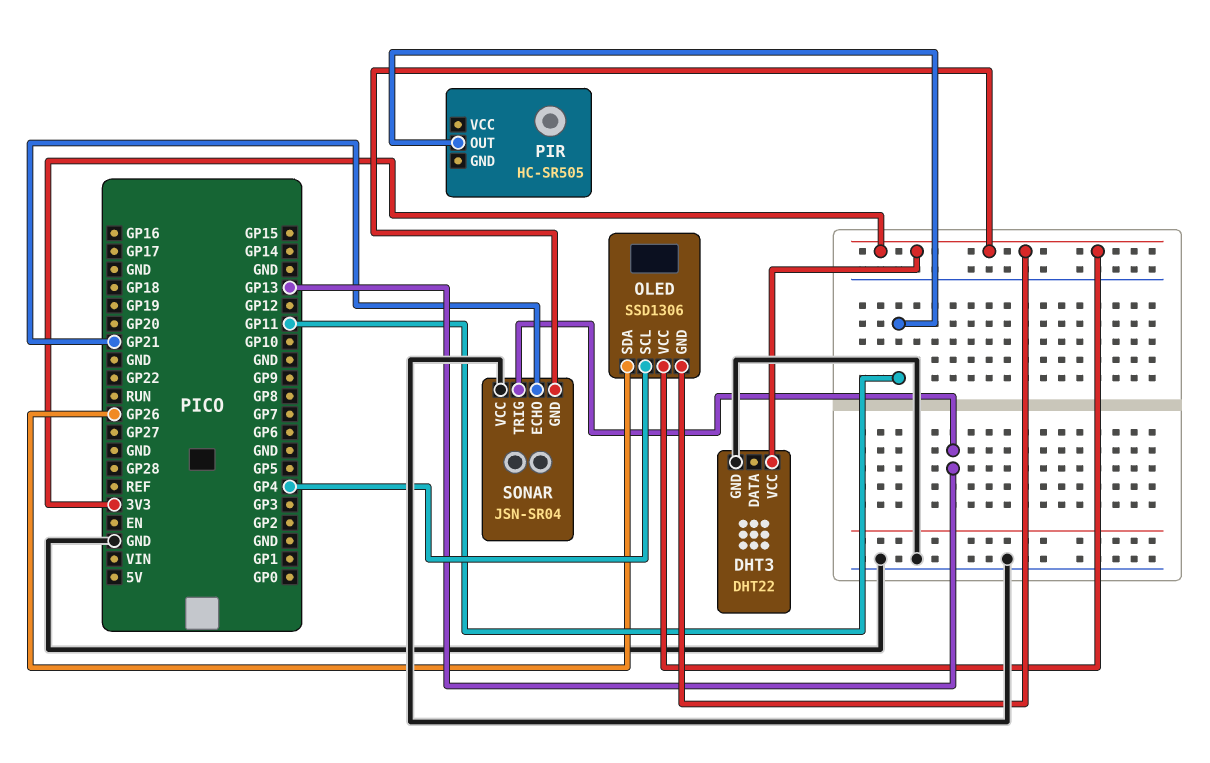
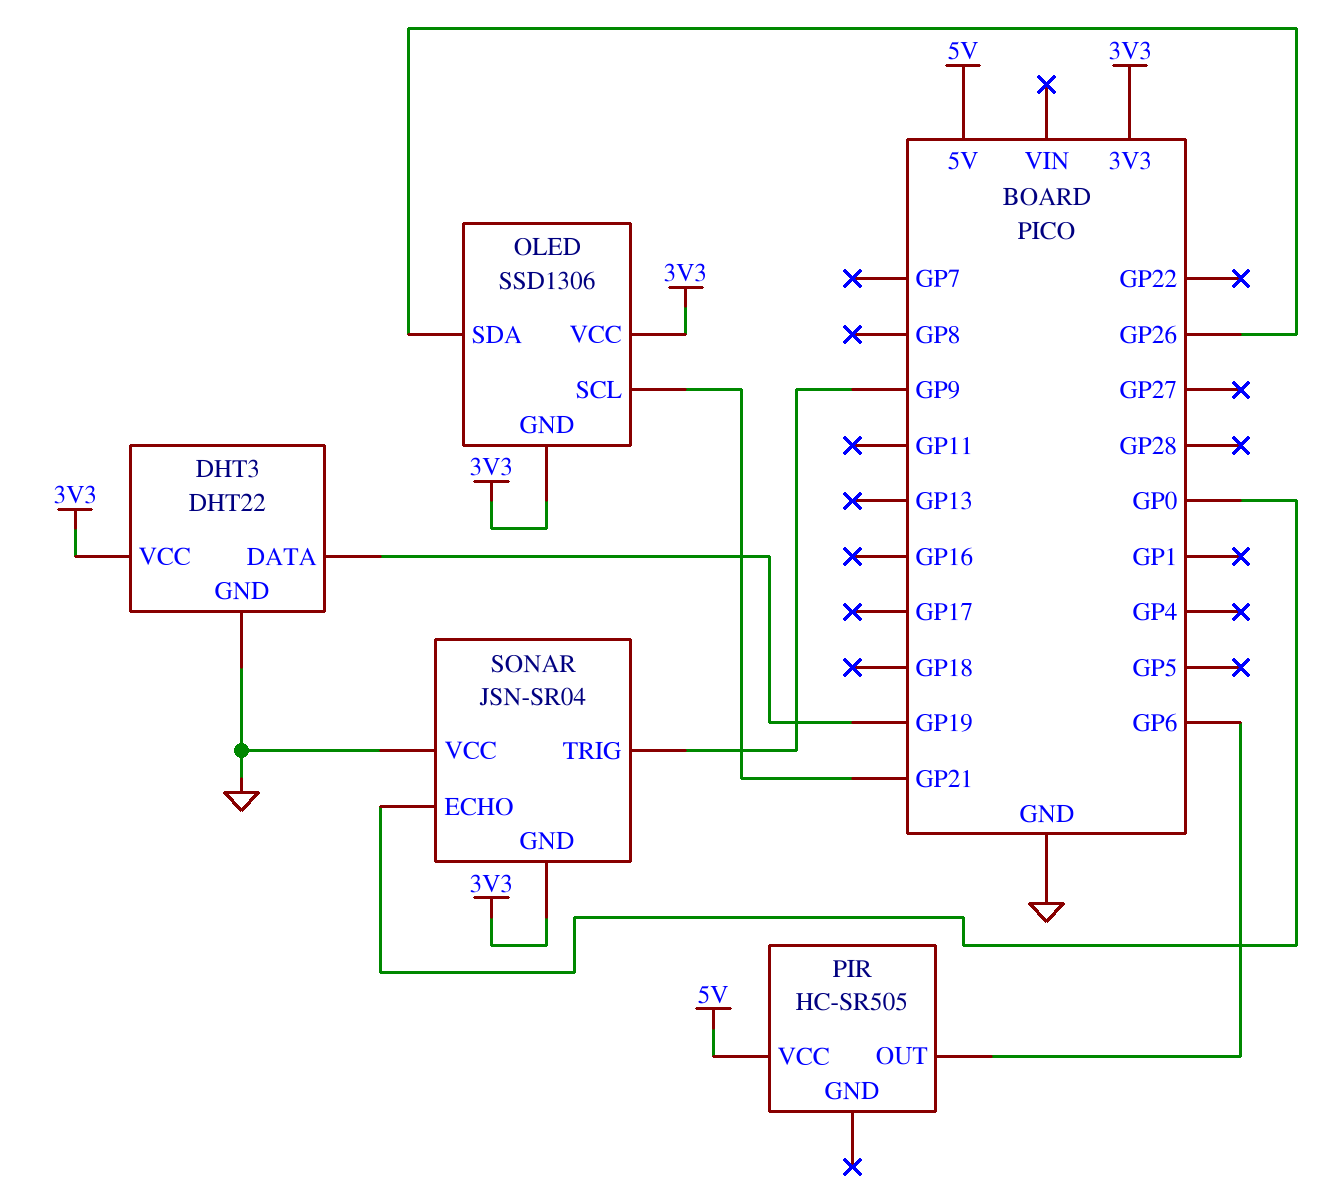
DHT3 pin DATA: none -> GP19
OLED pin SCL: GP4 -> GP21
PIR pin OUT: GP11 -> GP6
PIR pin VCC: none -> 5V
SONAR pin ECHO: GP21 -> GP0
SONAR pin TRIG: GP13 -> GP9

